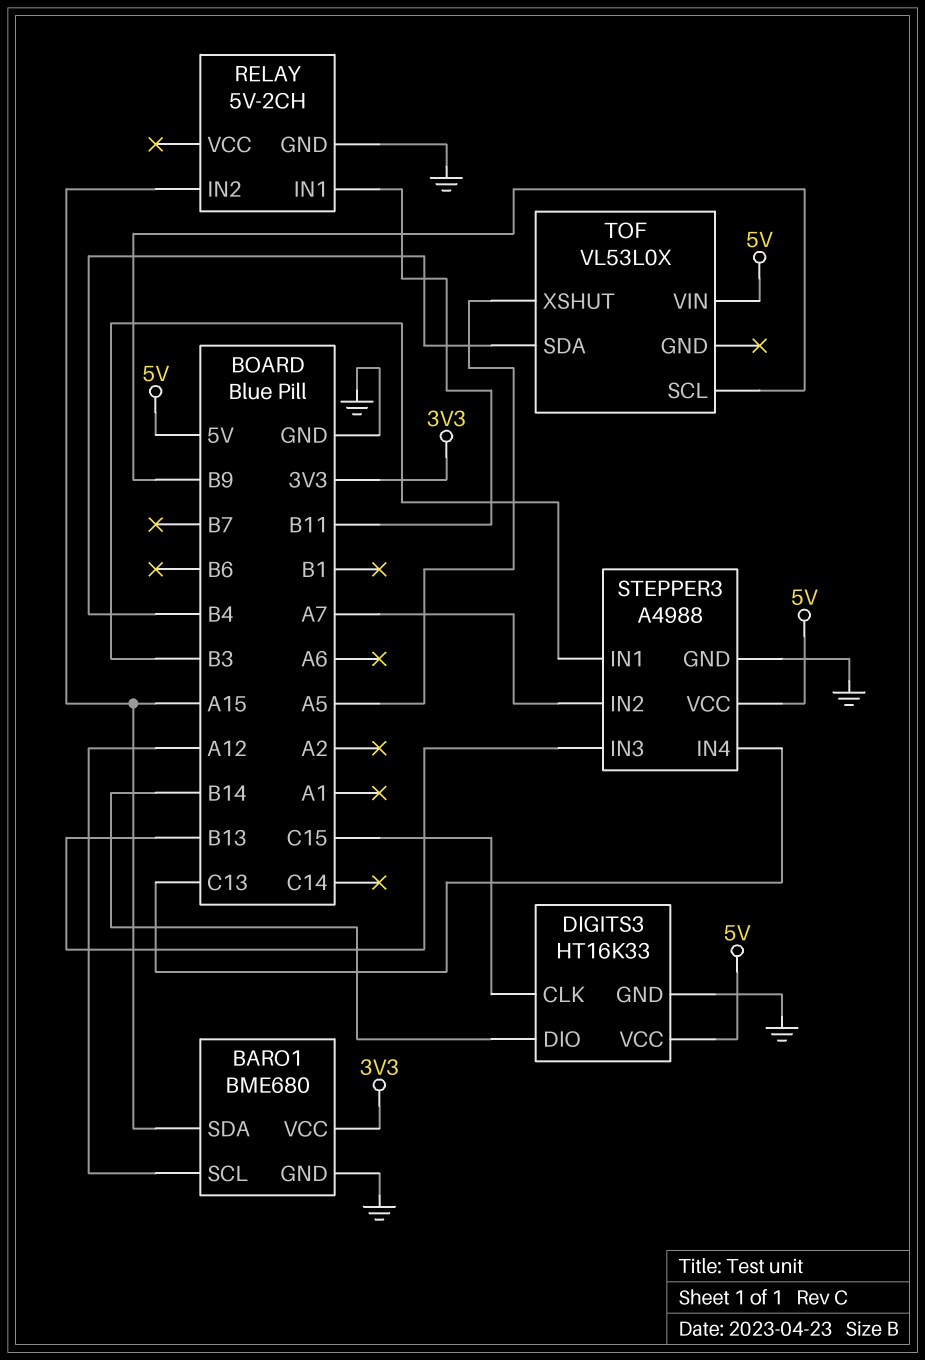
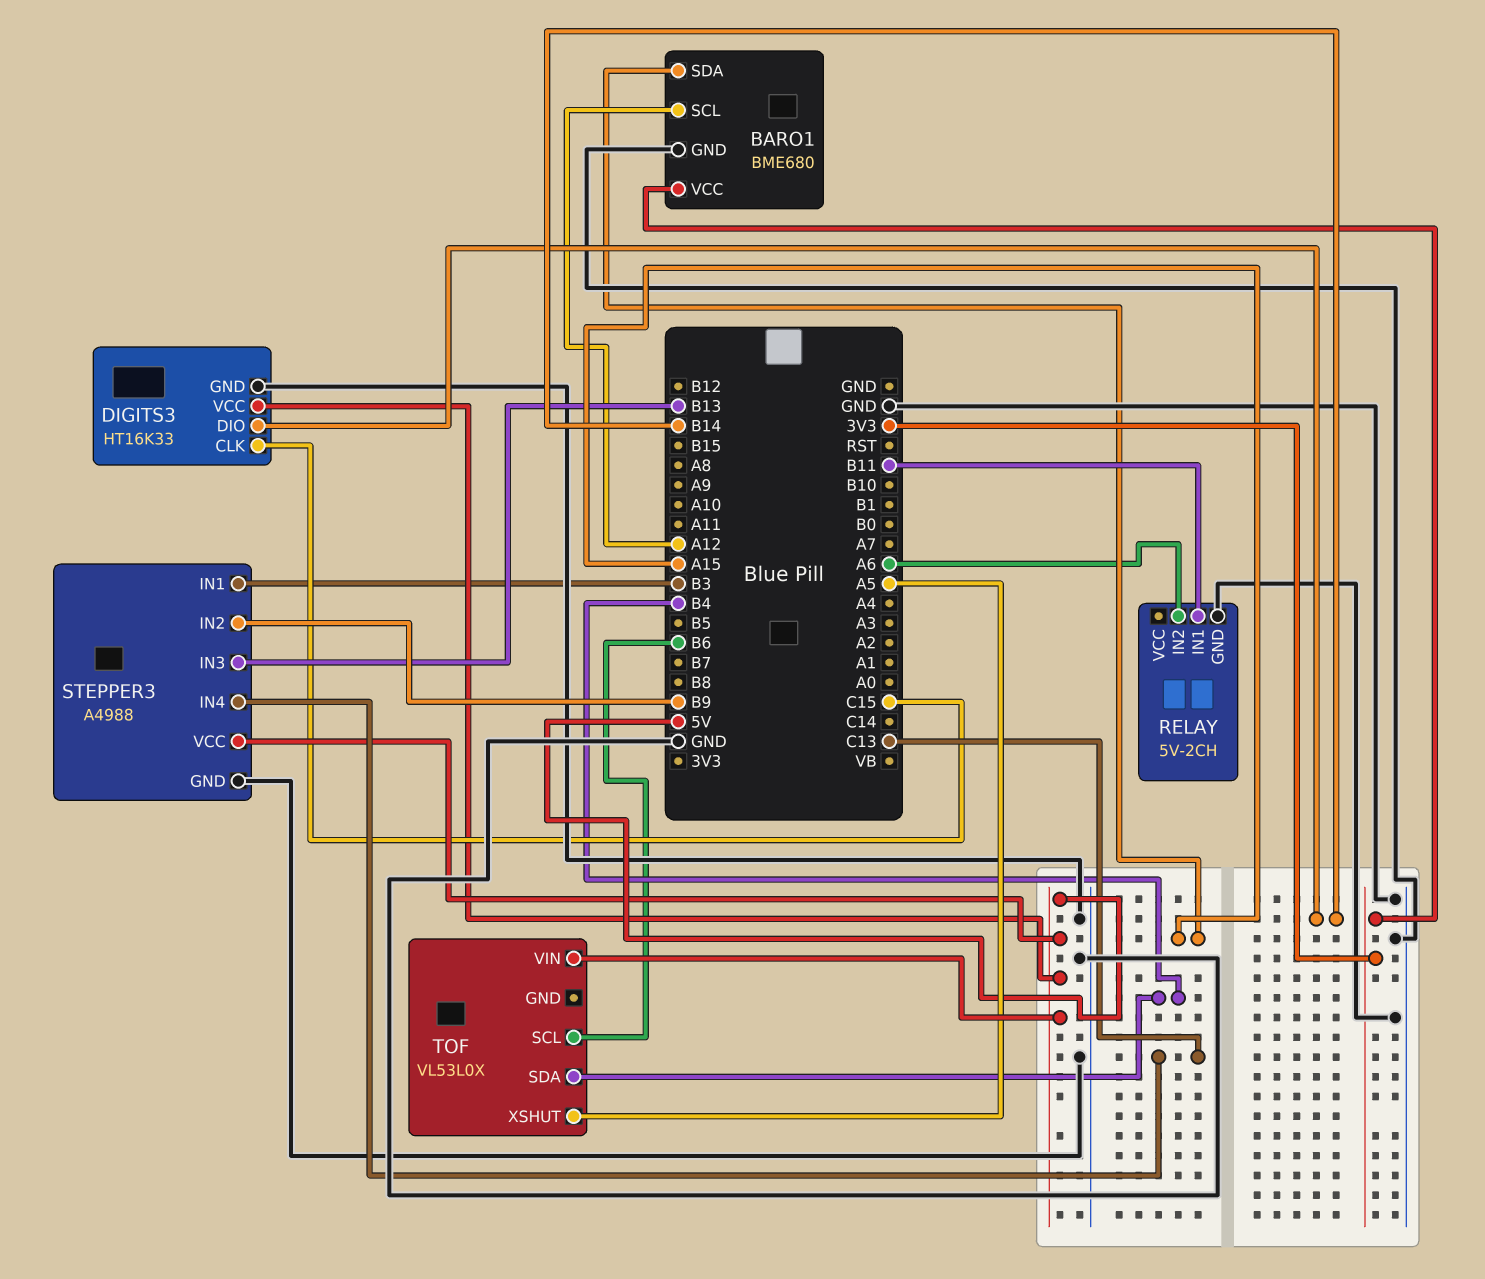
RELAY pin IN2: A15 -> A6
STEPPER3 pin IN2: A7 -> B9
TOF pin SCL: B9 -> B6

